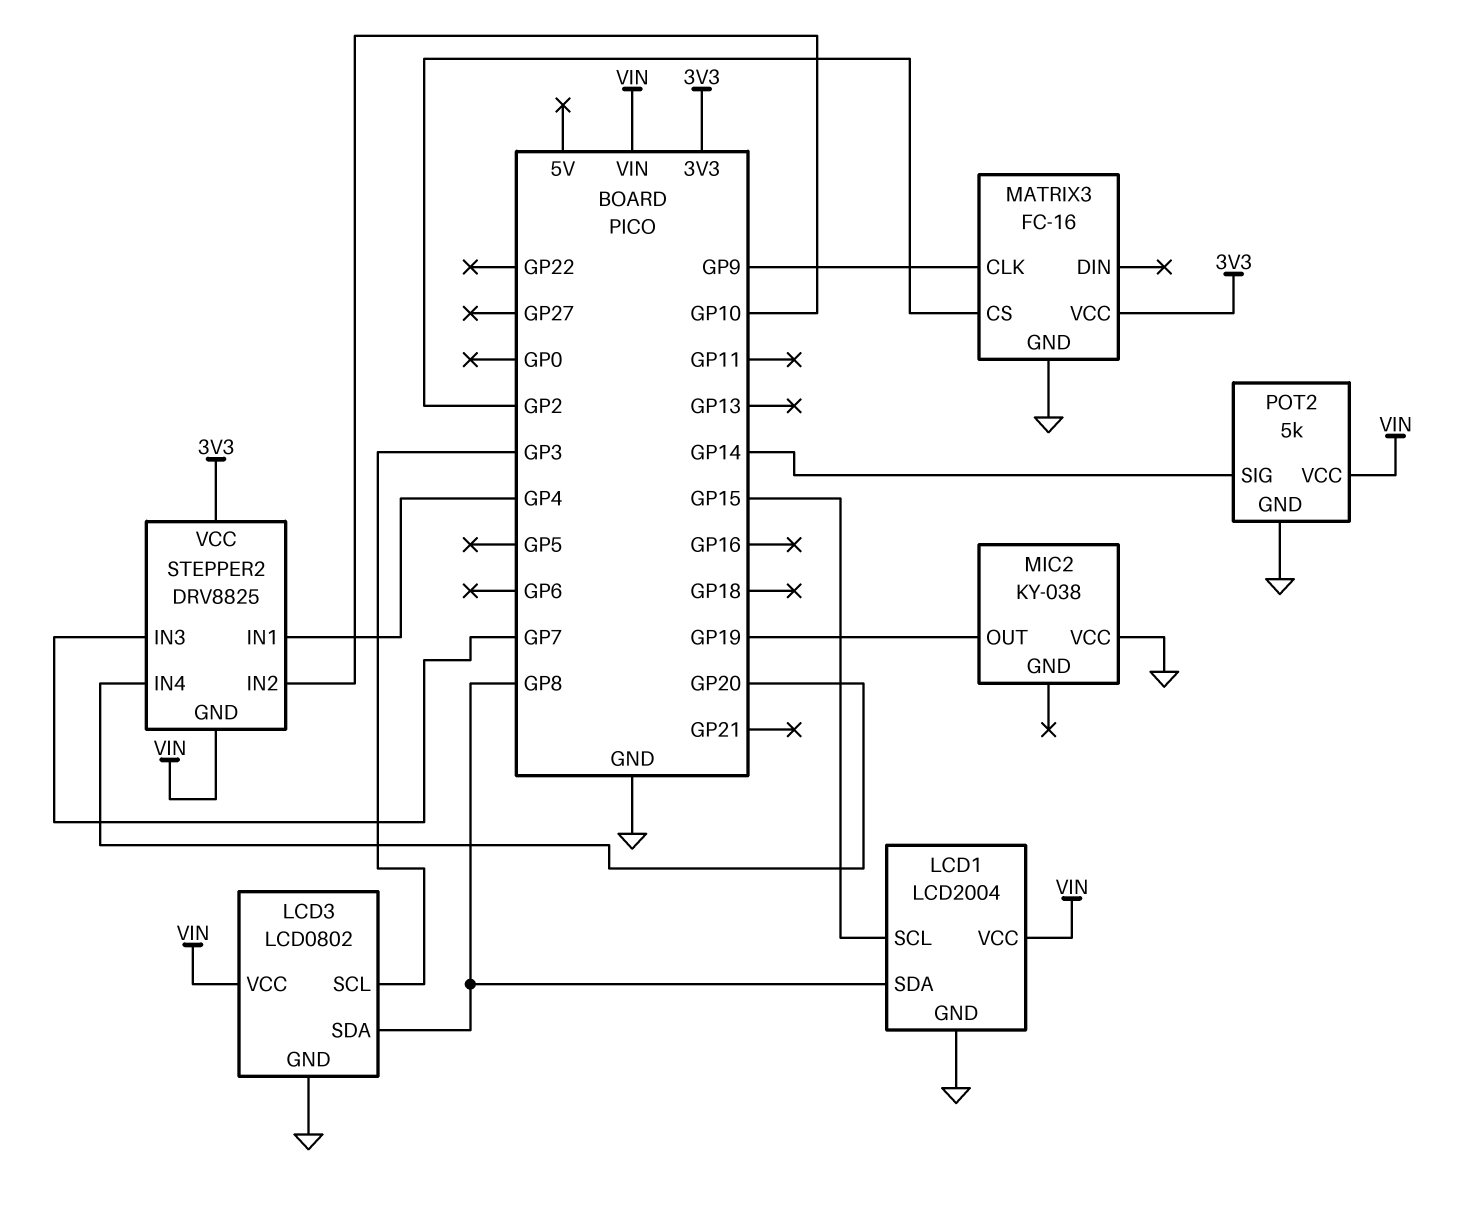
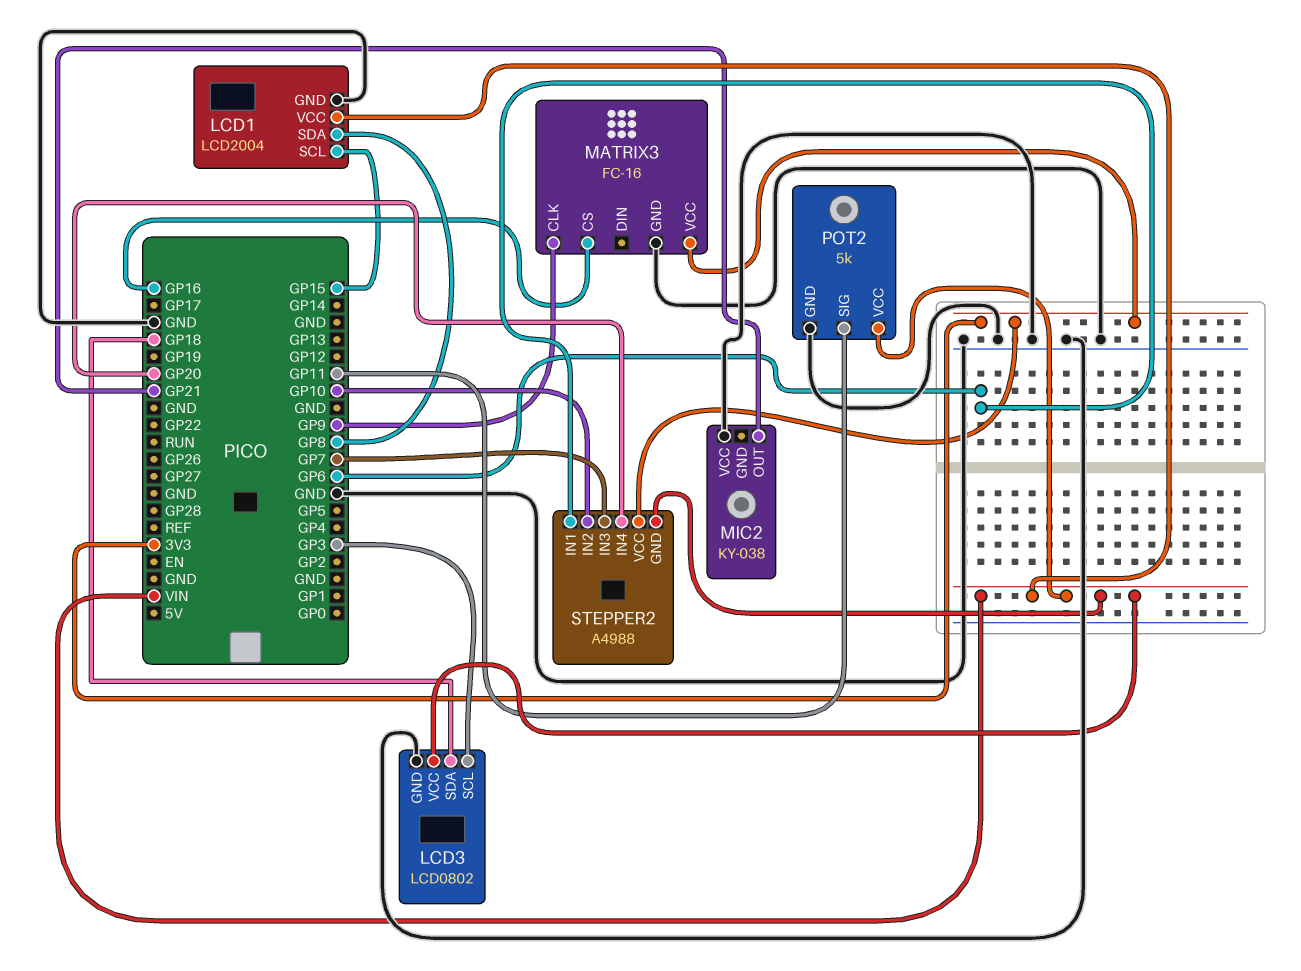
LCD3 pin SDA: GP8 -> GP18
MATRIX3 pin CS: GP2 -> GP16
MIC2 pin OUT: GP19 -> GP21
POT2 pin SIG: GP14 -> GP11
STEPPER2: DRV8825 -> A4988
STEPPER2 pin IN1: GP4 -> GP6

